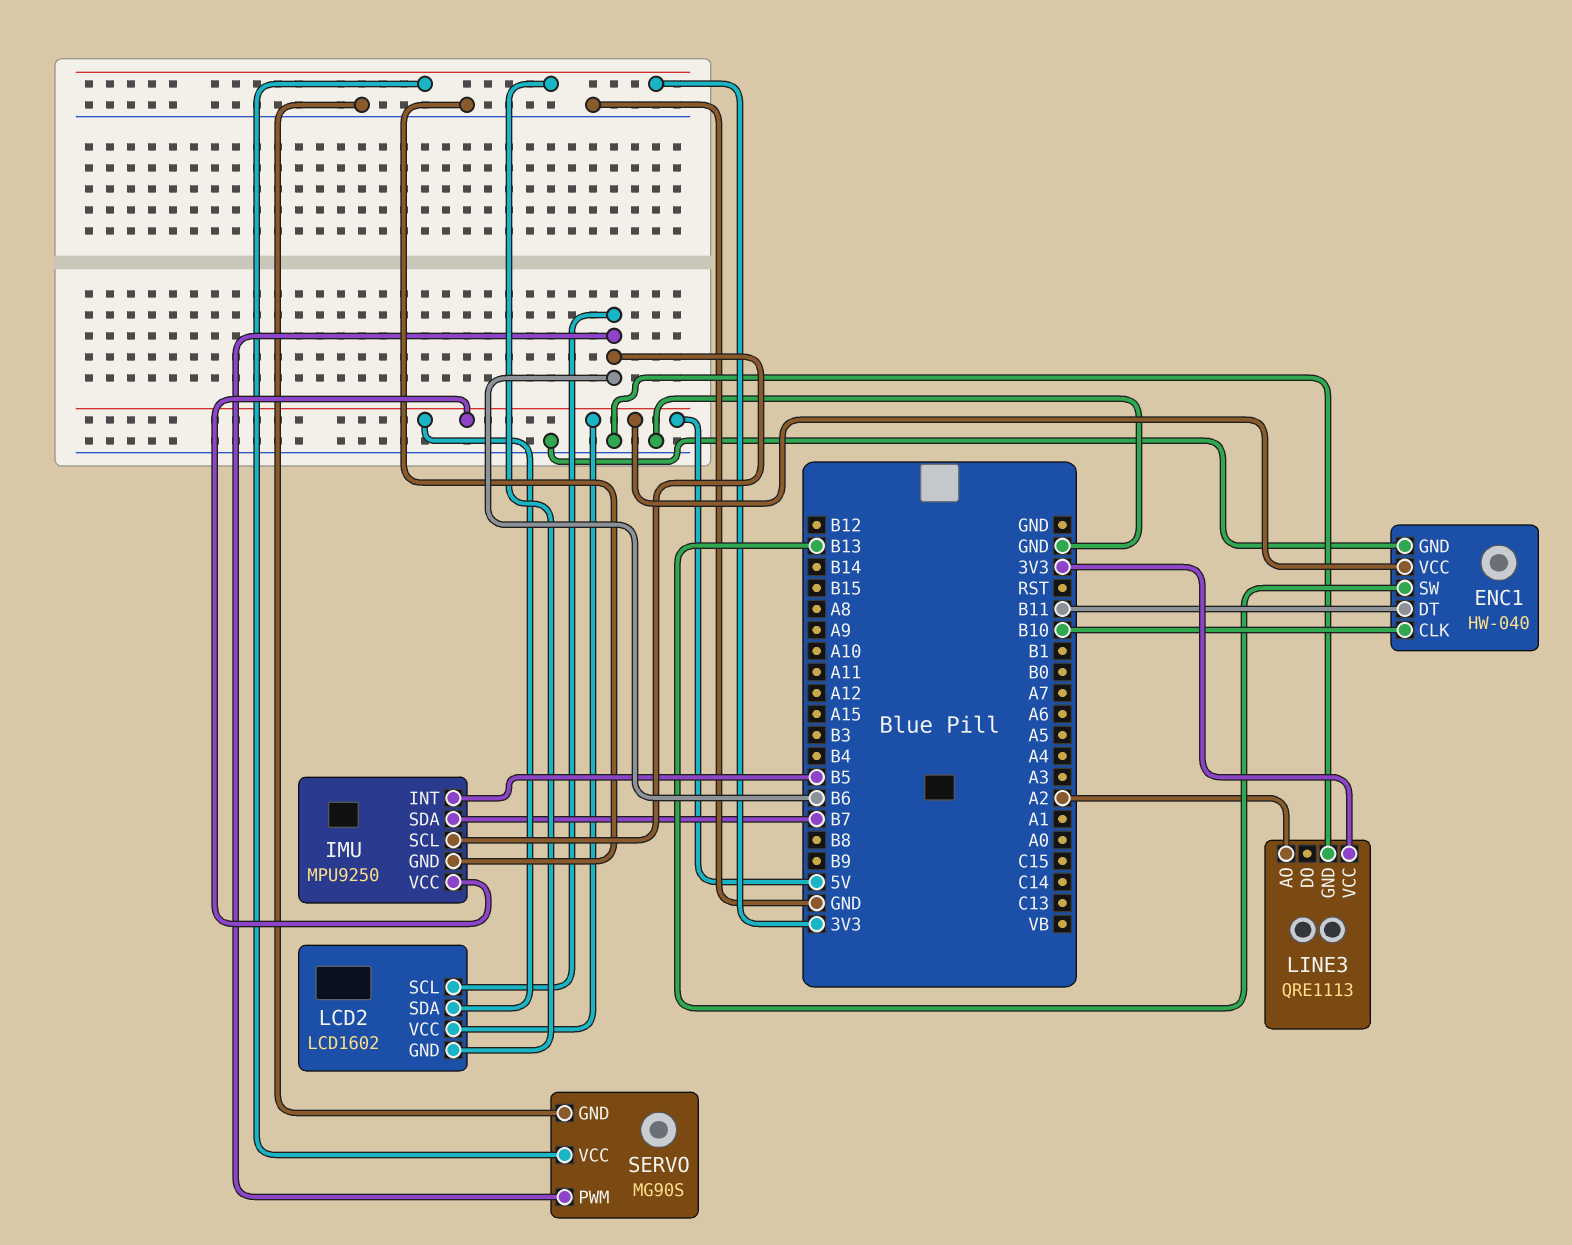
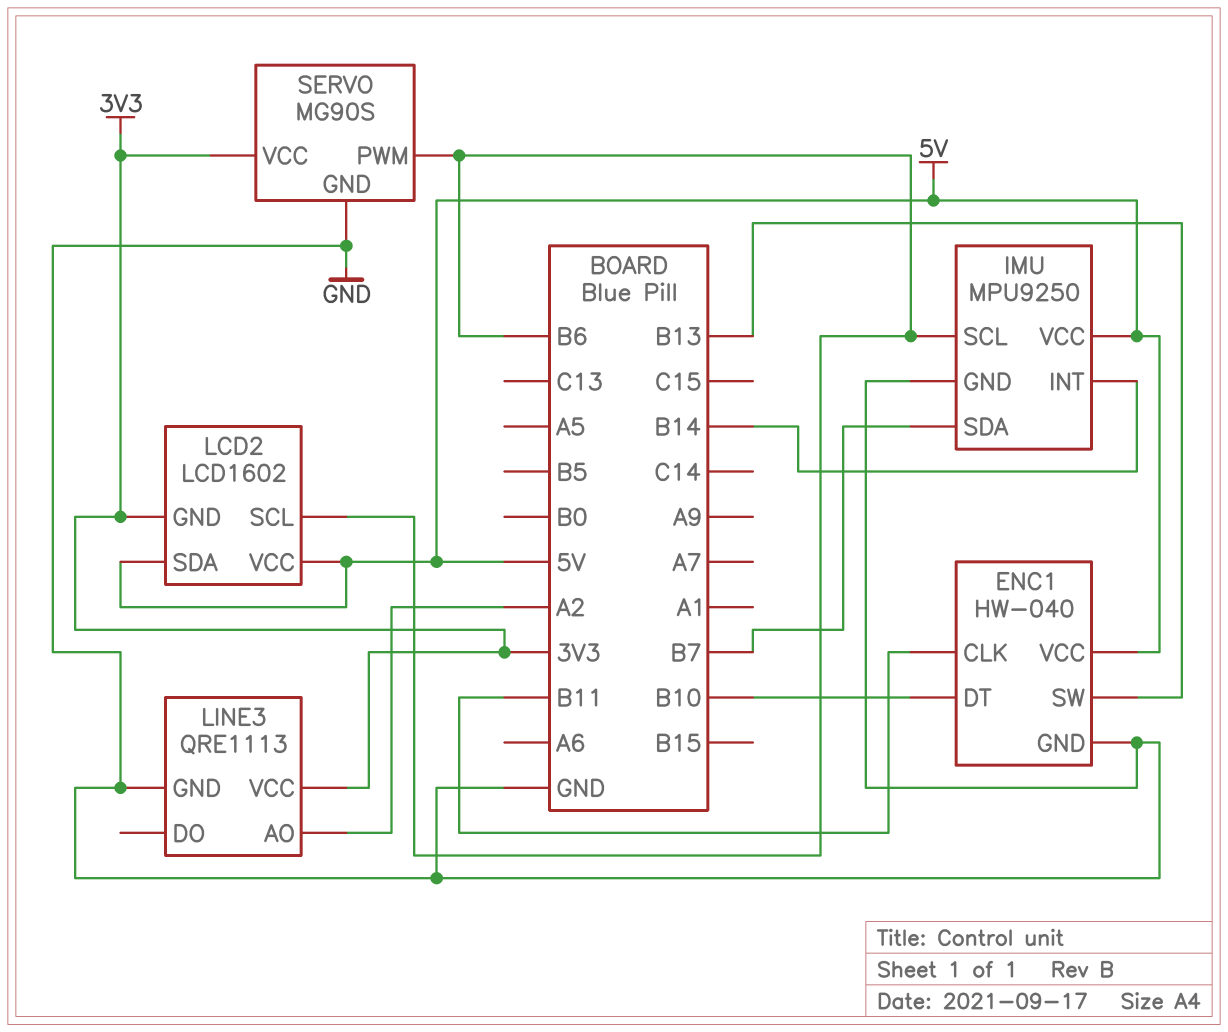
ENC1 pin CLK: B10 -> B11
ENC1 pin DT: B11 -> B10
IMU pin INT: B5 -> B14

